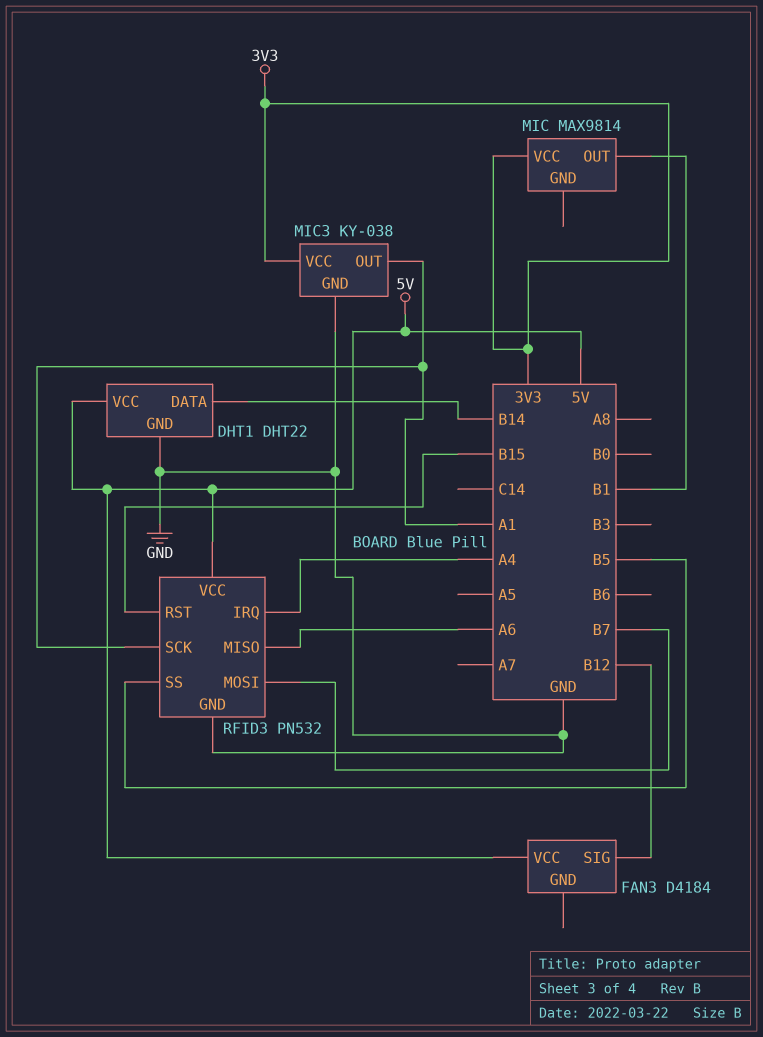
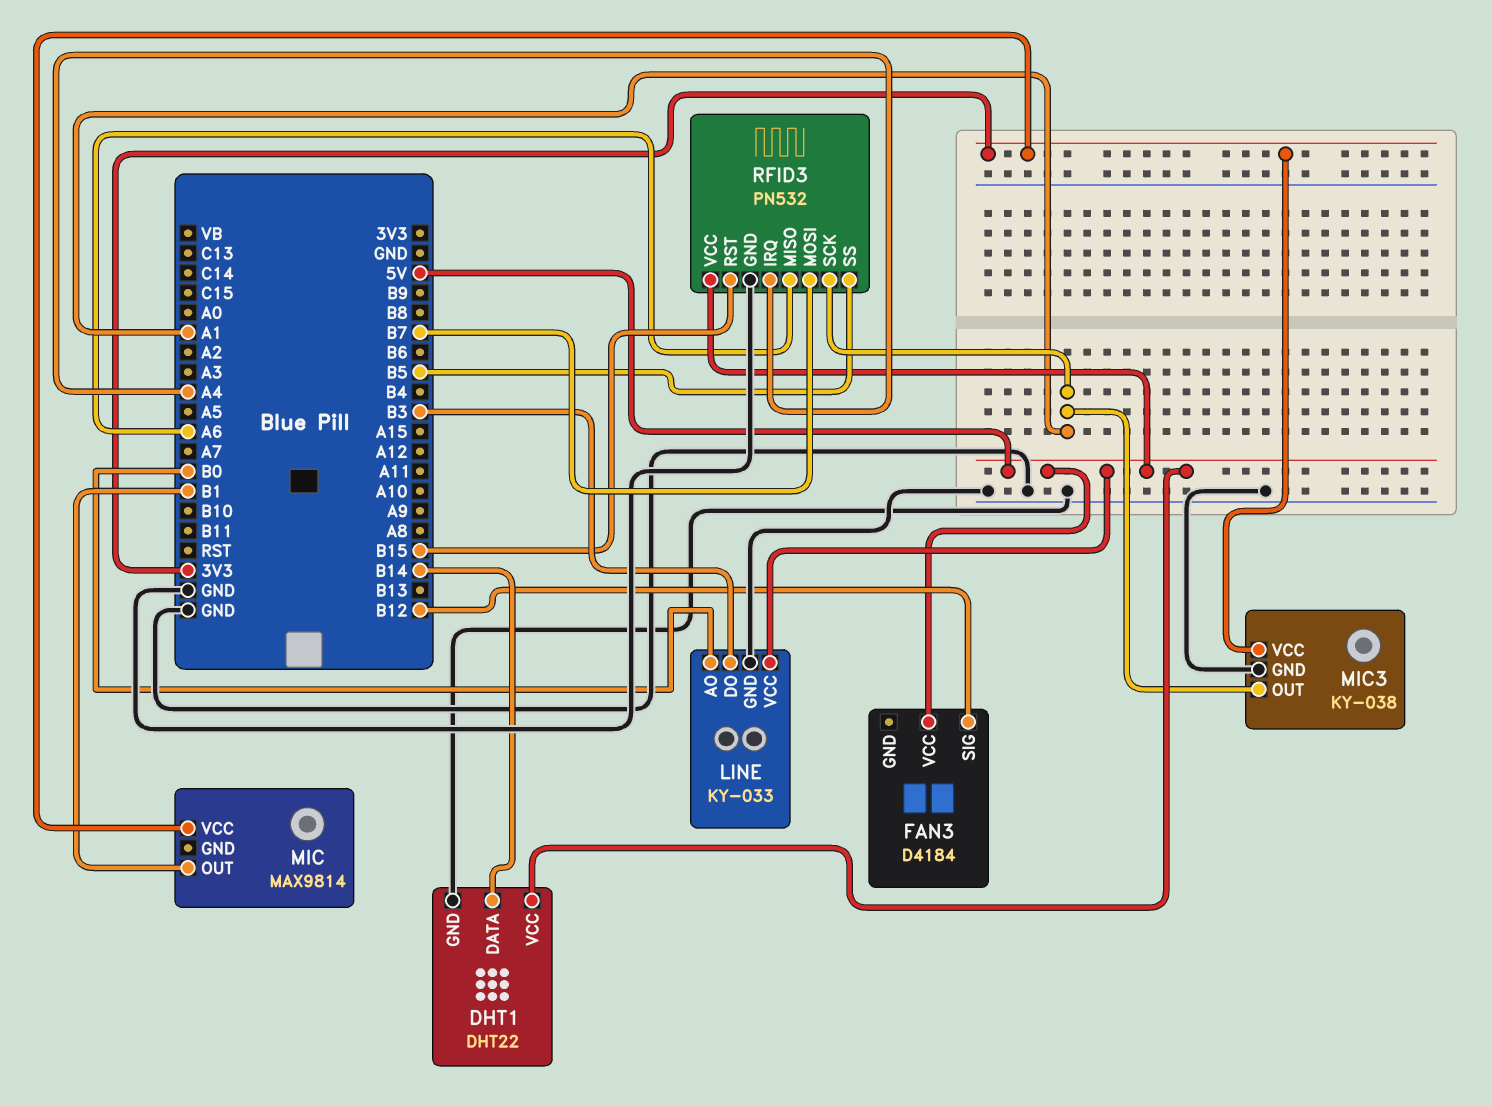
LINE: none -> KY-033
LINE pin AO: none -> B0
LINE pin DO: none -> B3
LINE pin GND: none -> GND
LINE pin VCC: none -> 5V

